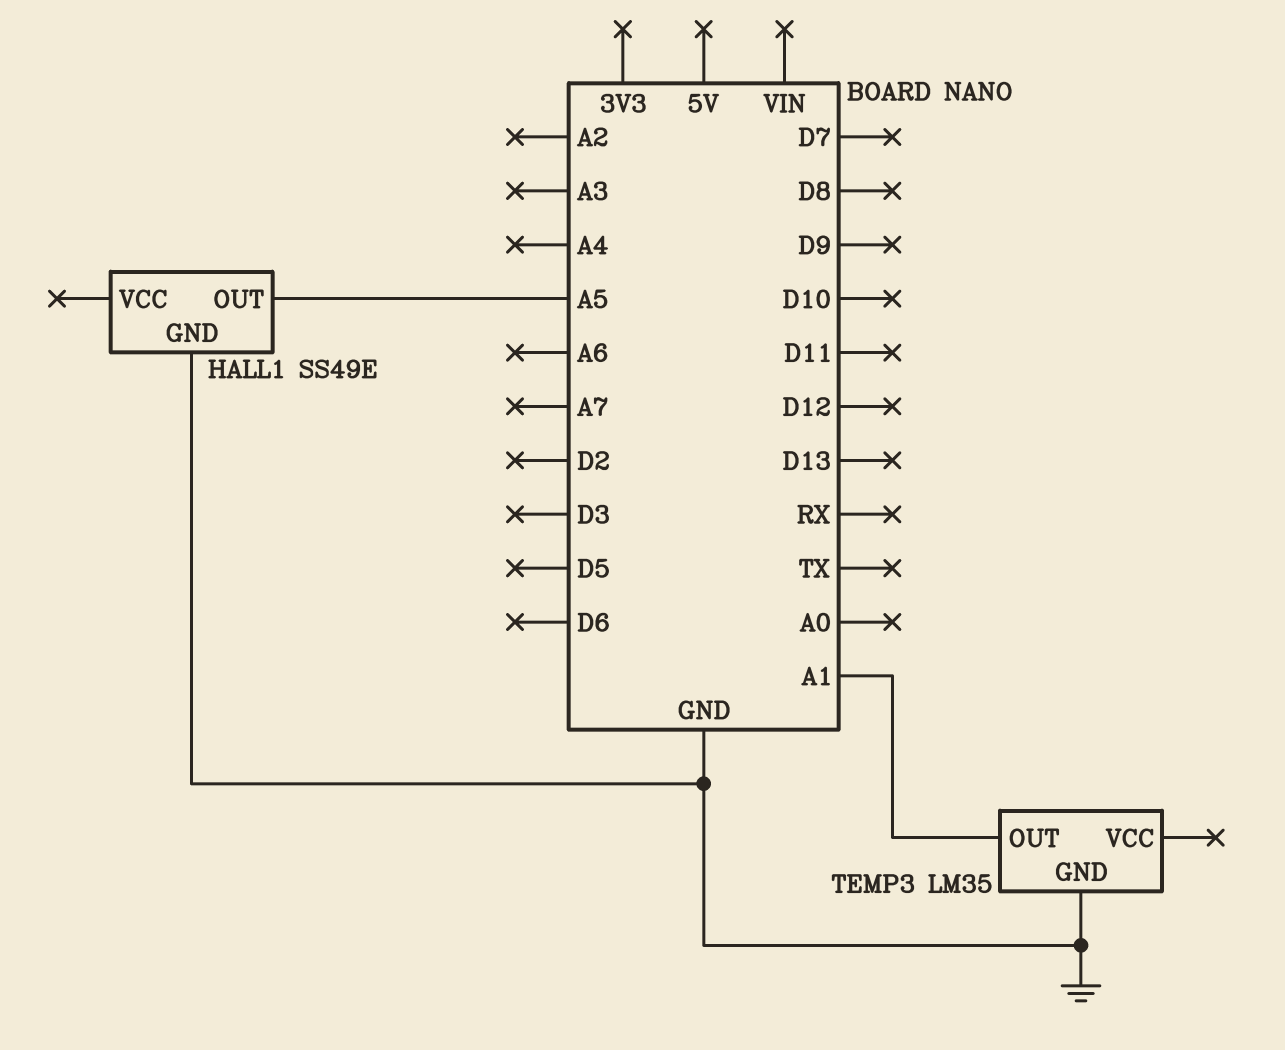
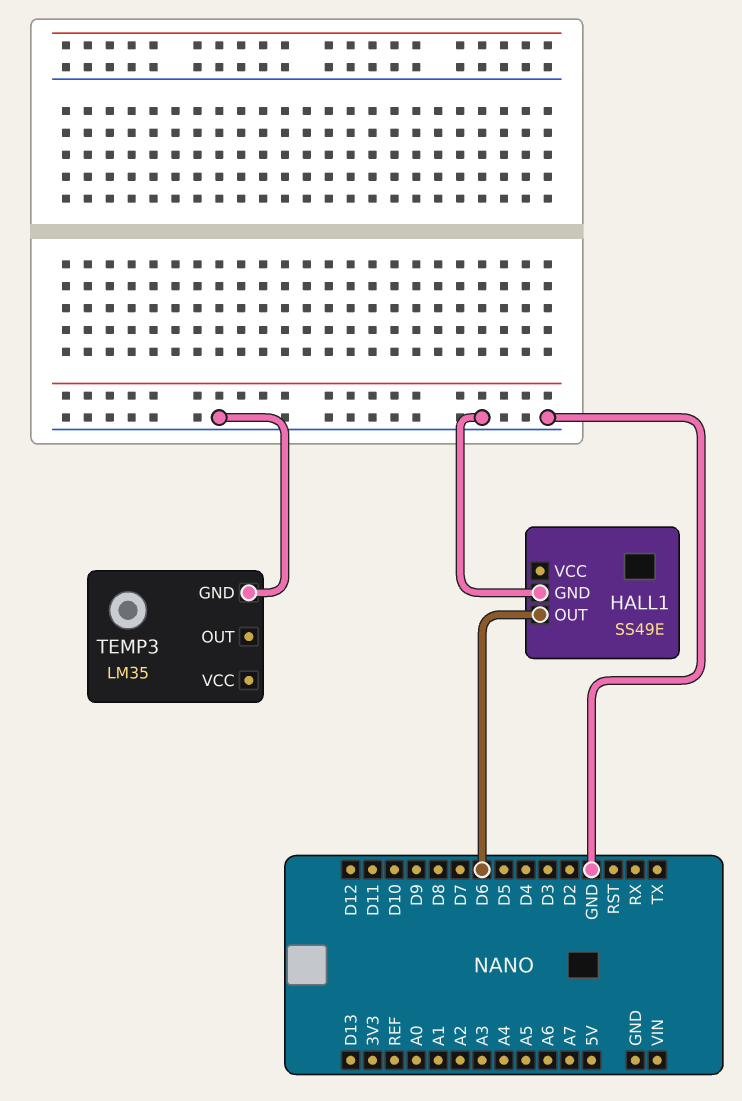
HALL1 pin OUT: A5 -> D6
TEMP3 pin OUT: A1 -> none

